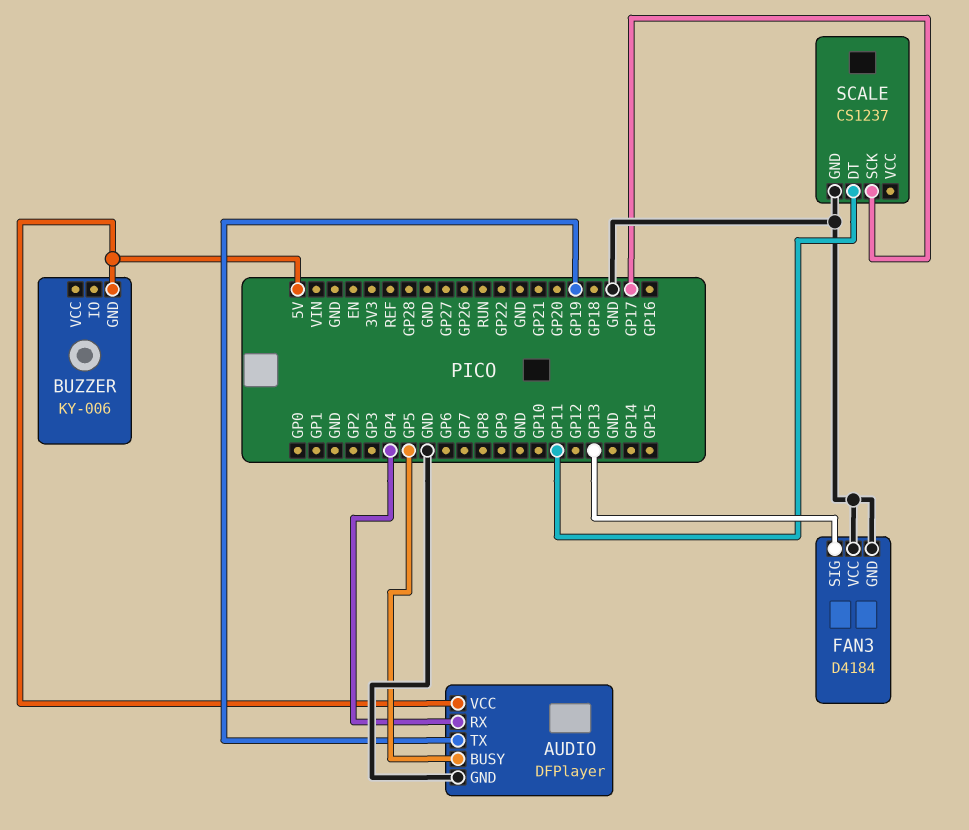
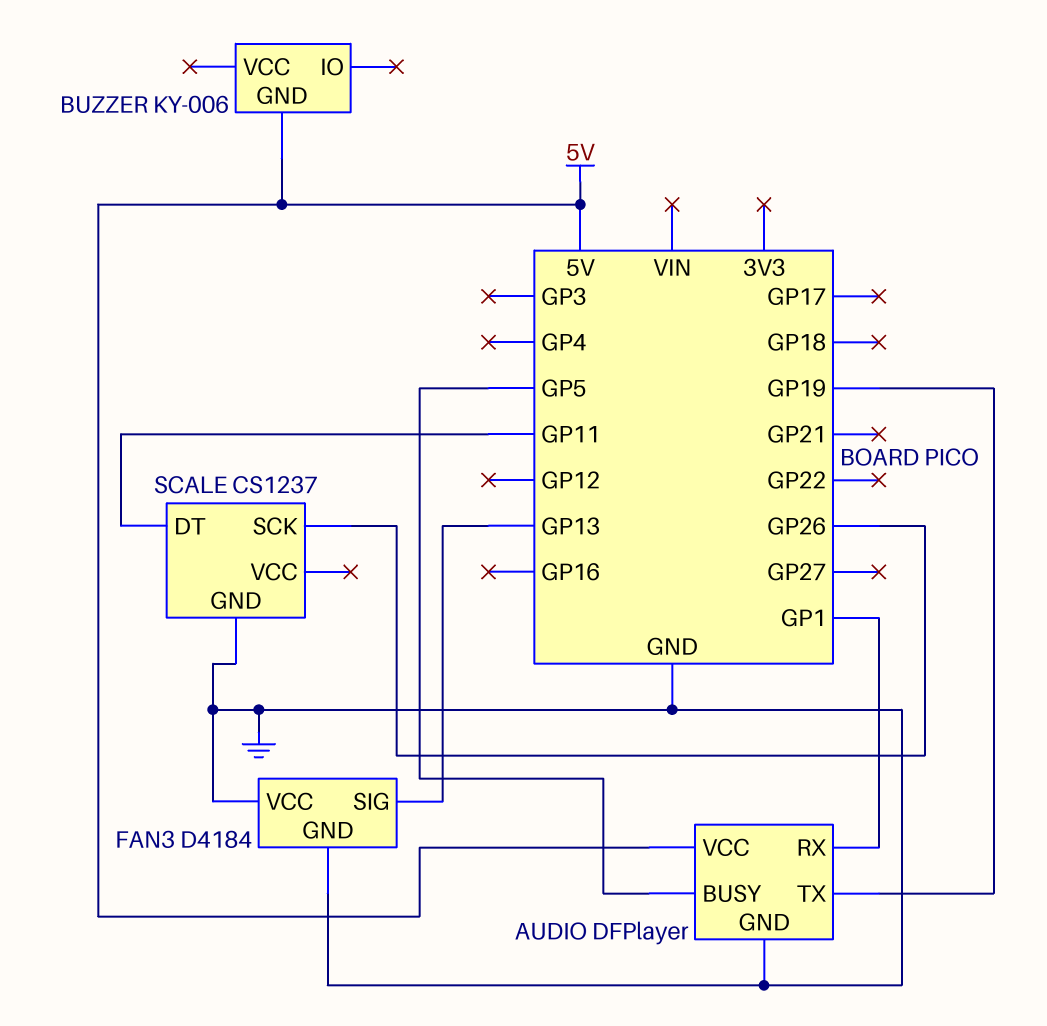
AUDIO pin RX: GP4 -> GP1
SCALE pin SCK: GP17 -> GP26

